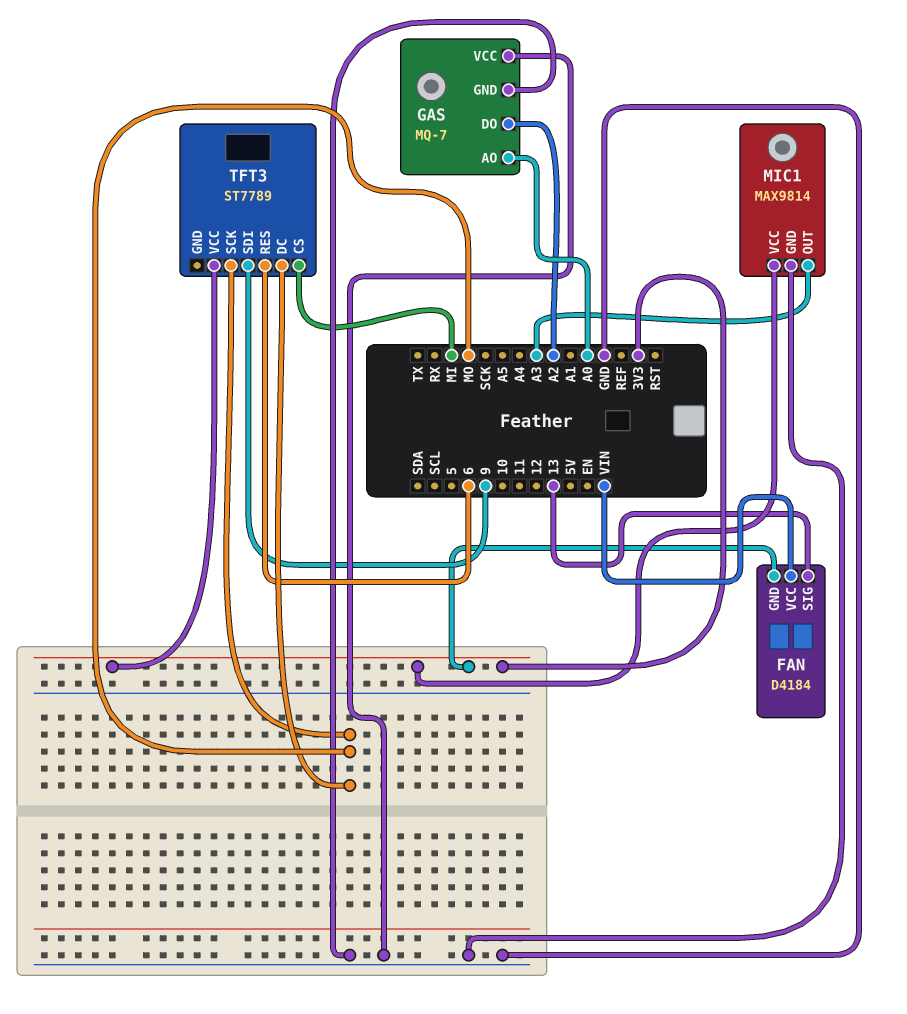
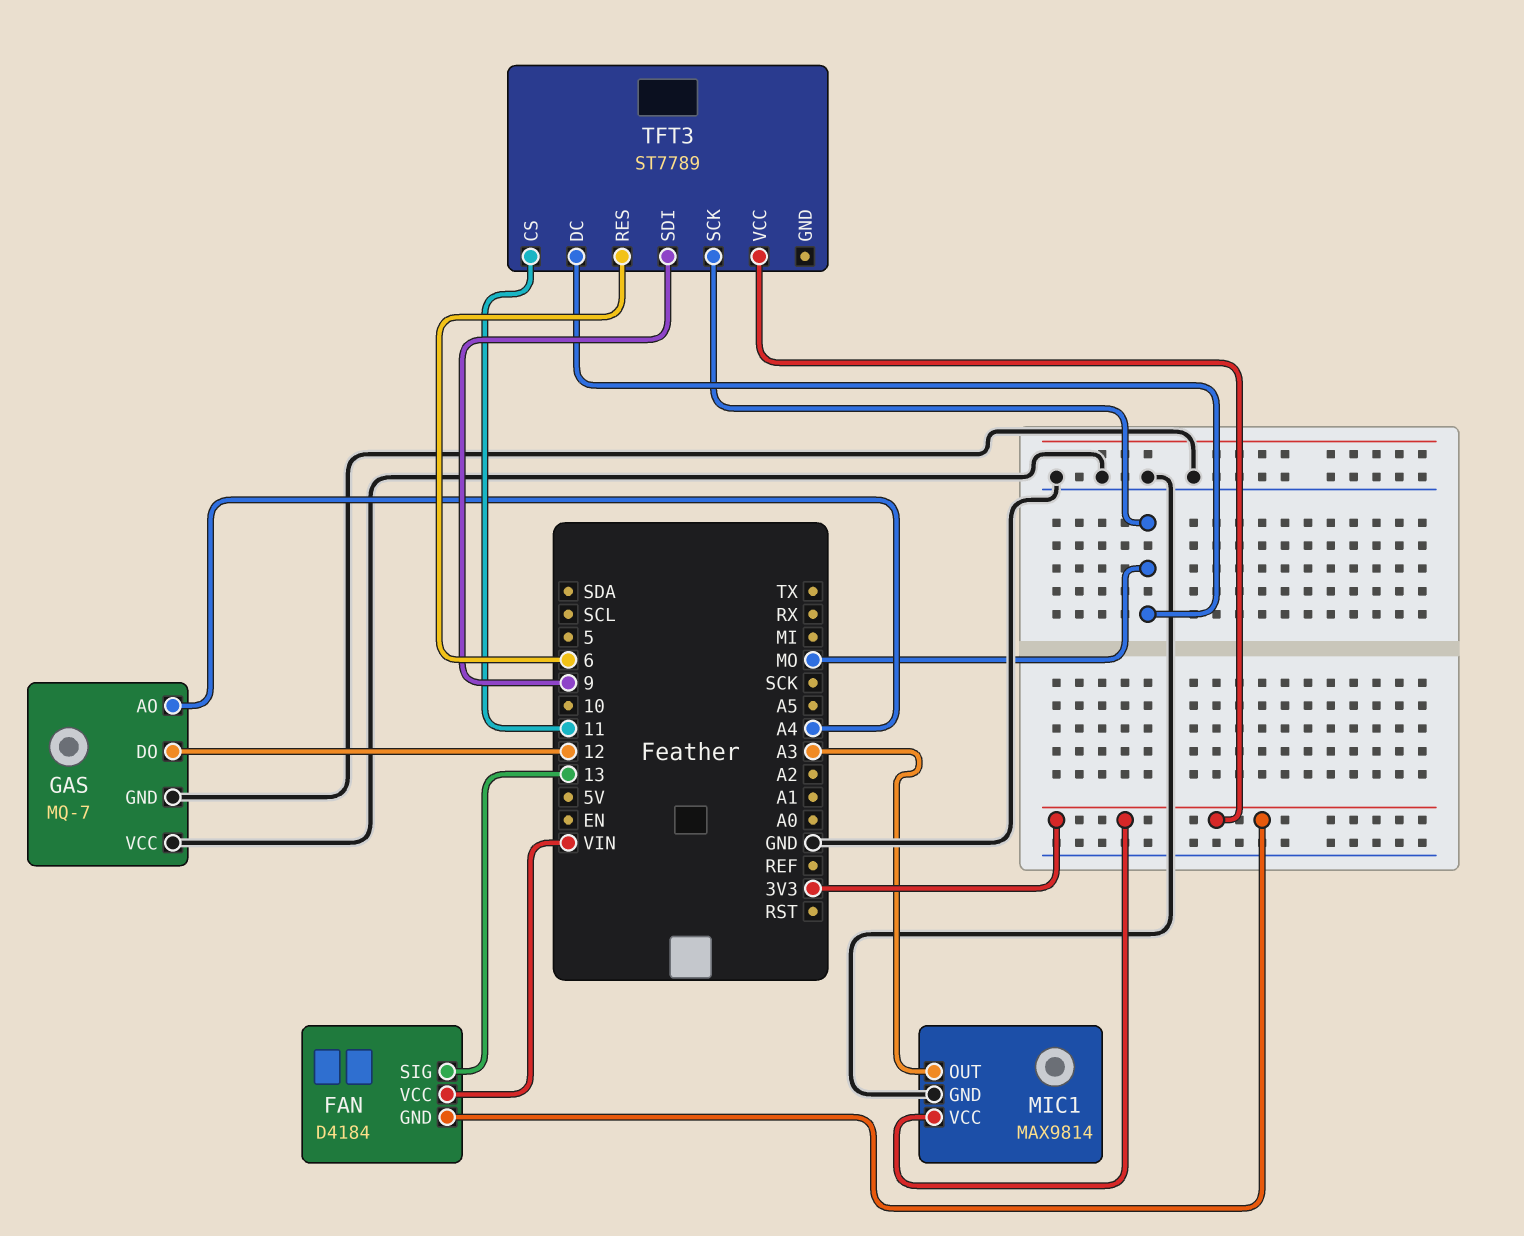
GAS pin AO: A0 -> A4
GAS pin DO: A2 -> 12
TFT3 pin CS: MI -> 11

